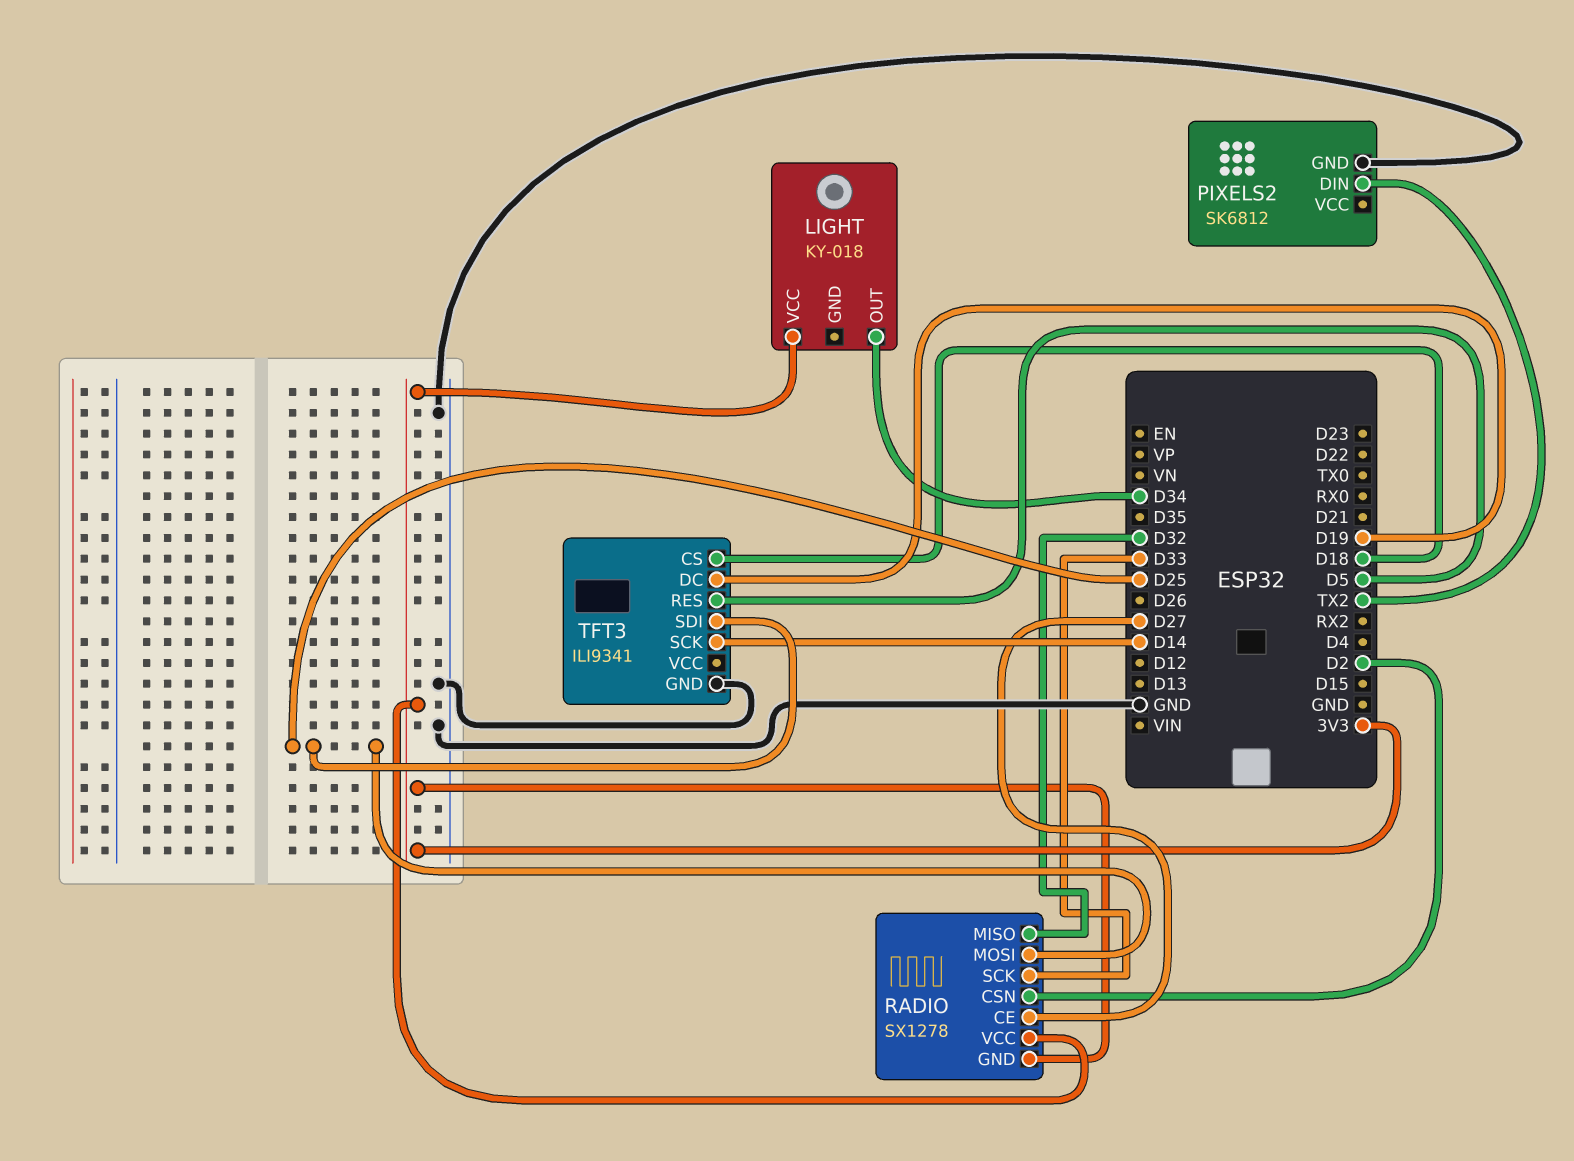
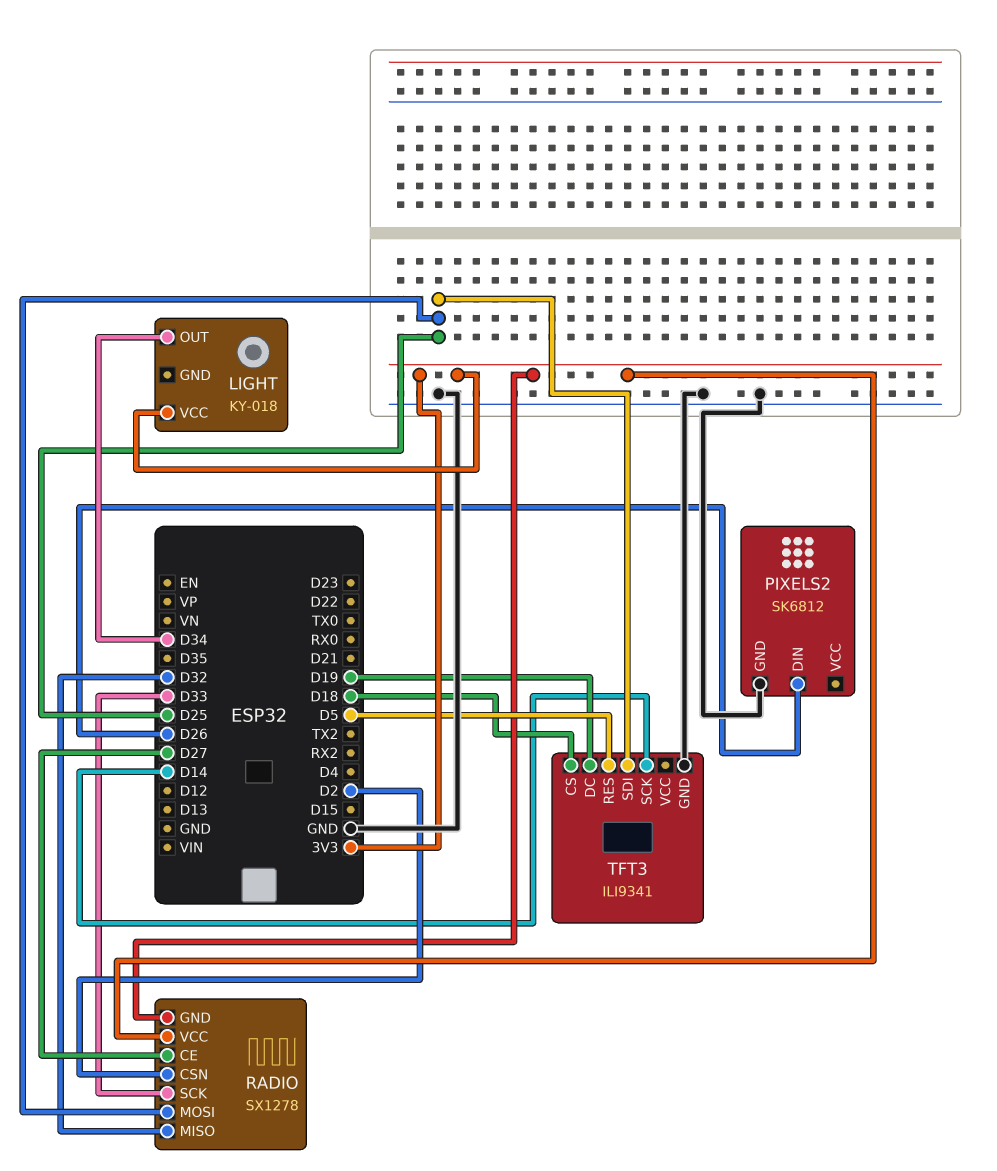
PIXELS2 pin DIN: TX2 -> D26

